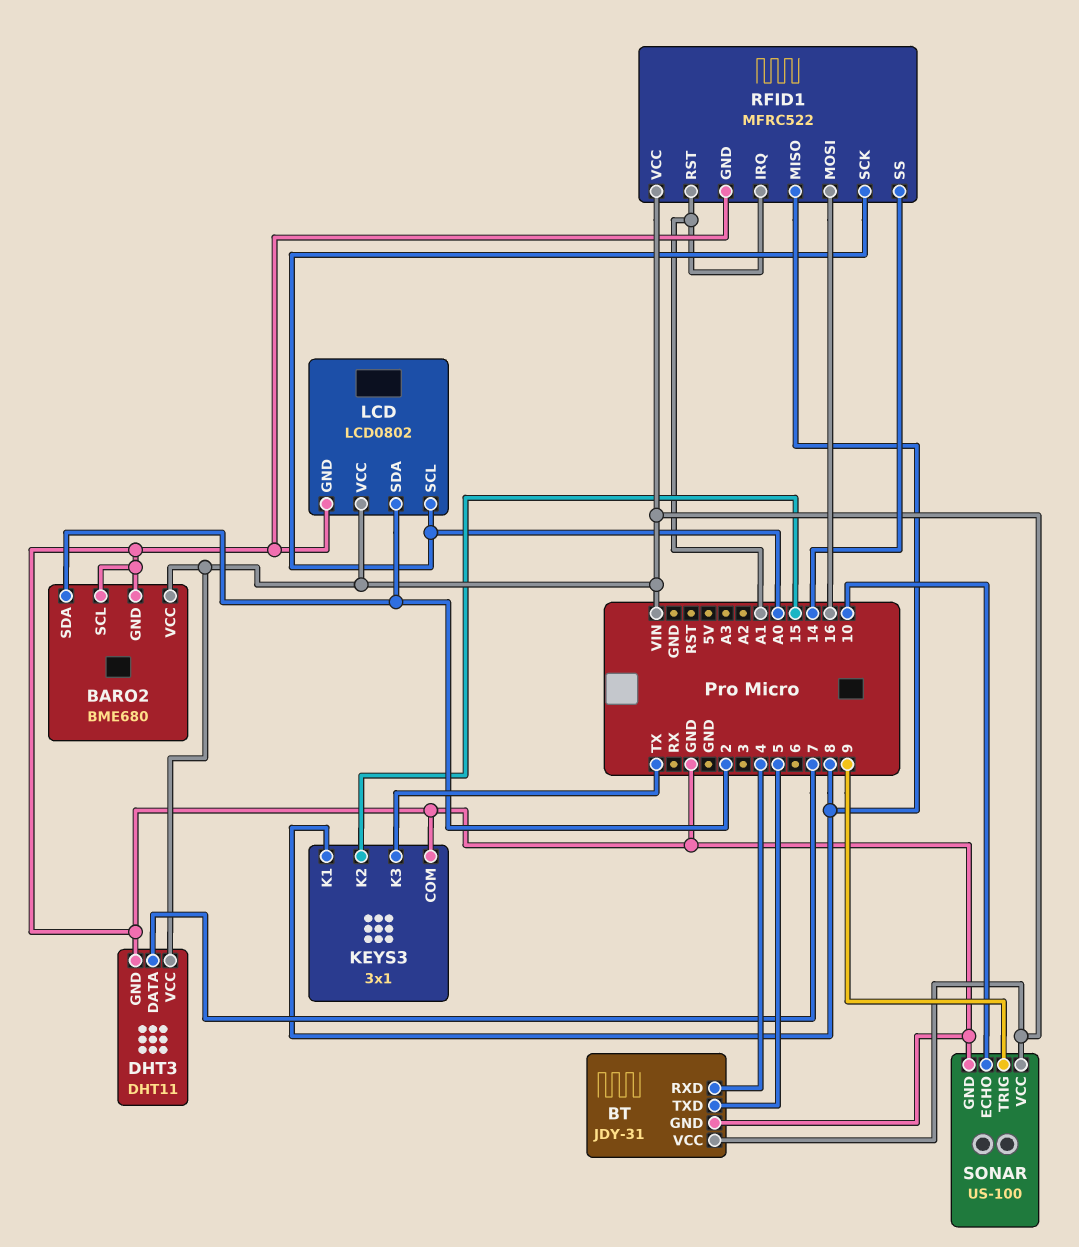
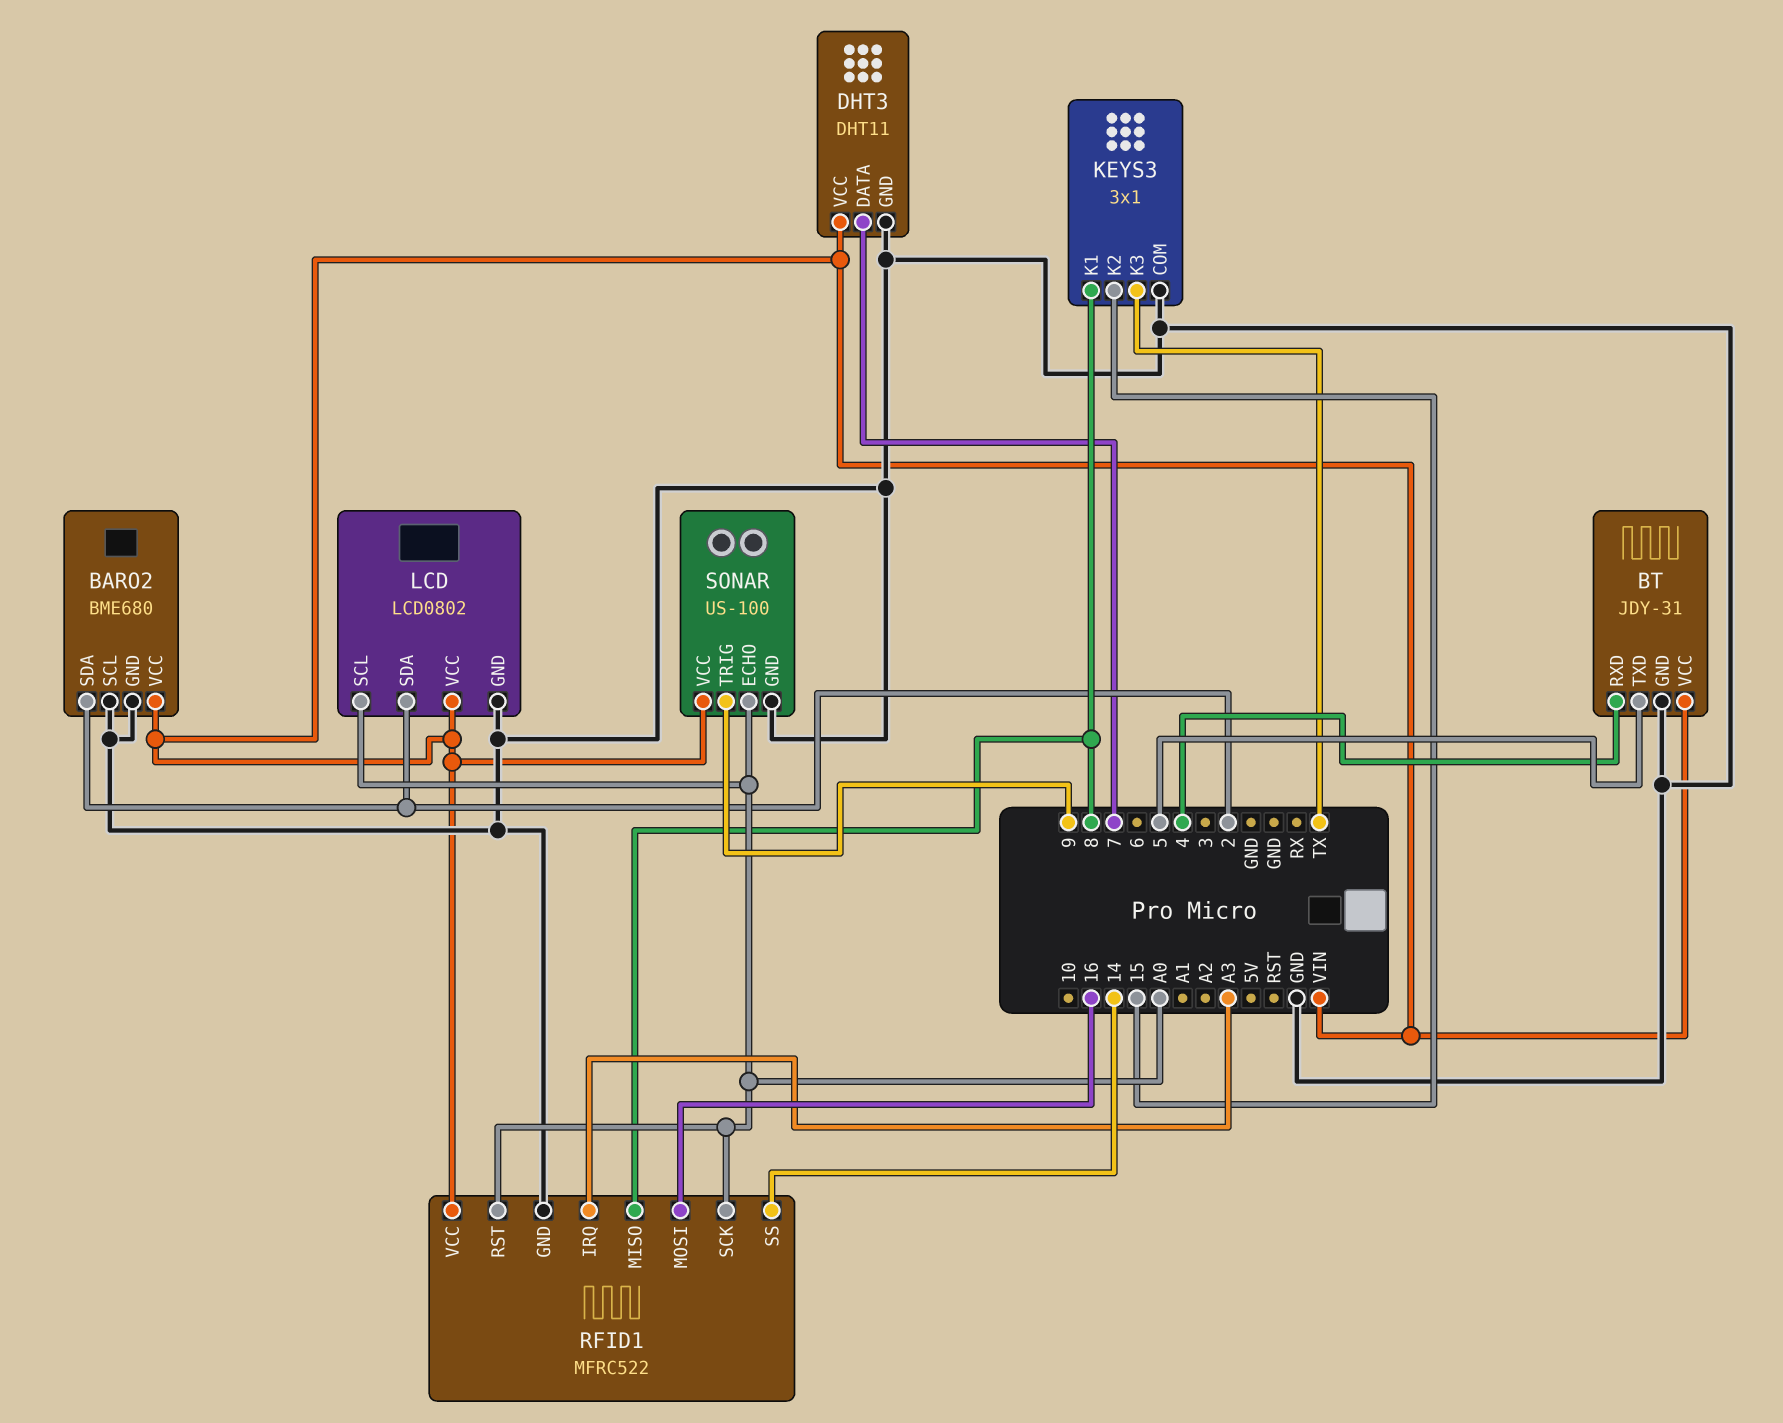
RFID1 pin IRQ: A1 -> A3
RFID1 pin RST: A1 -> A0
SONAR pin ECHO: 10 -> A0

